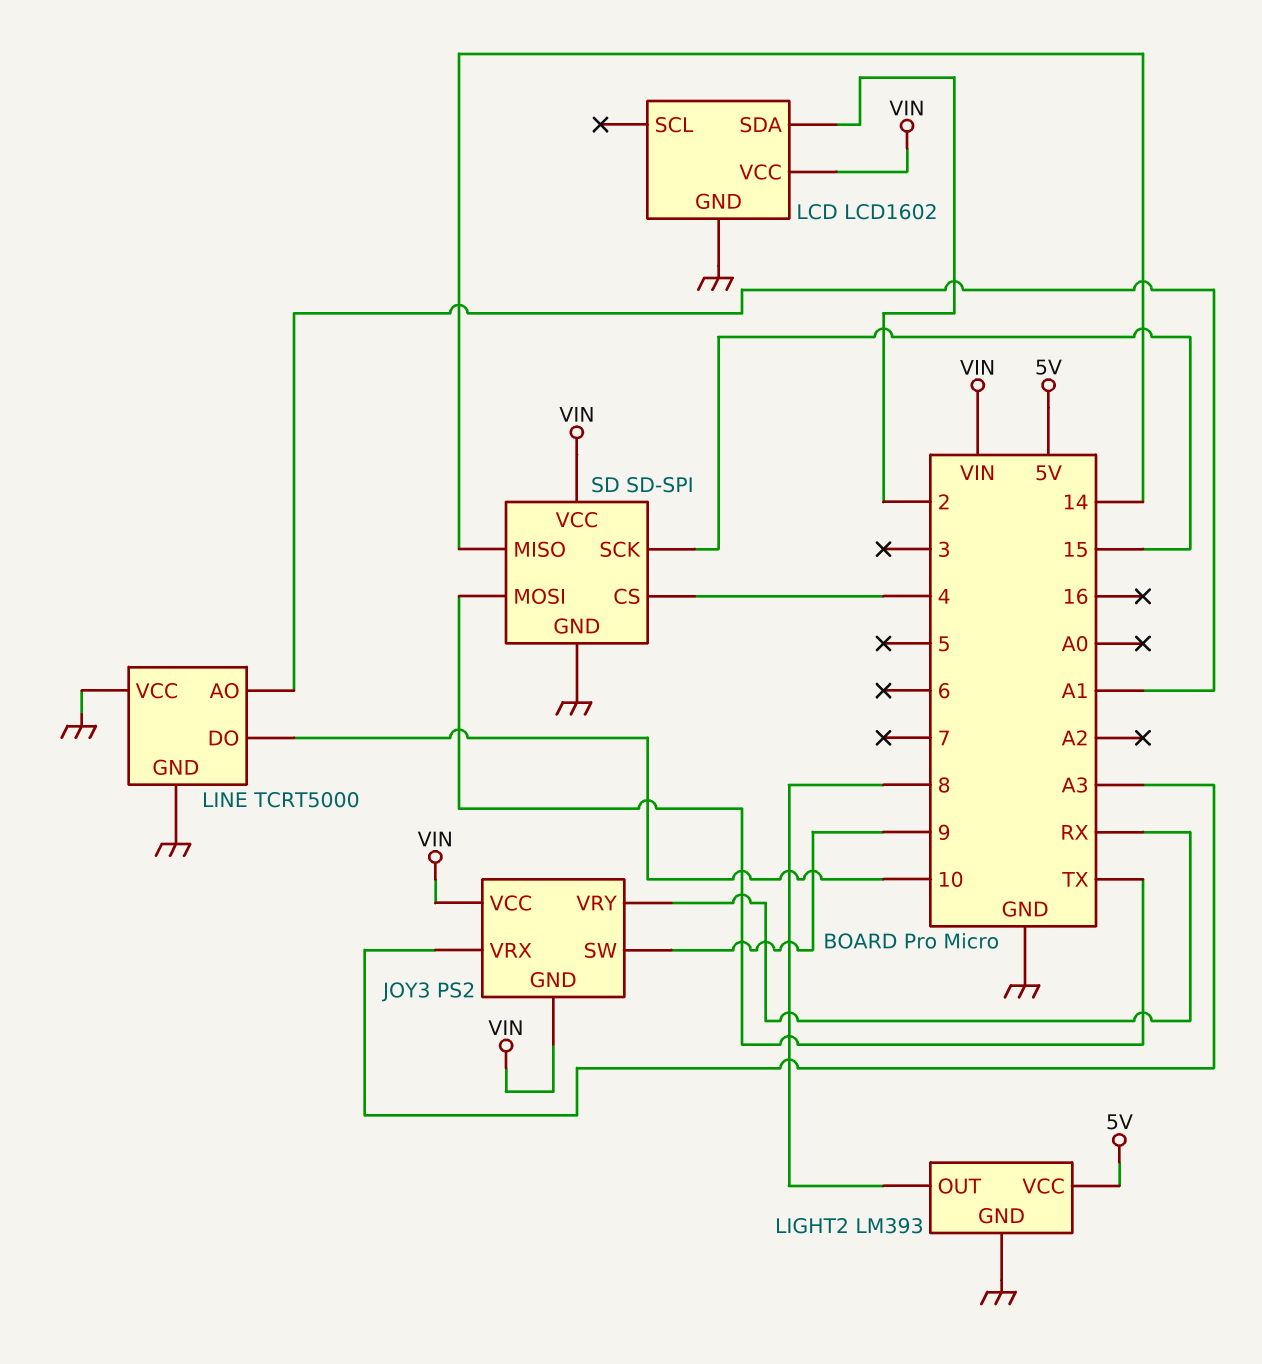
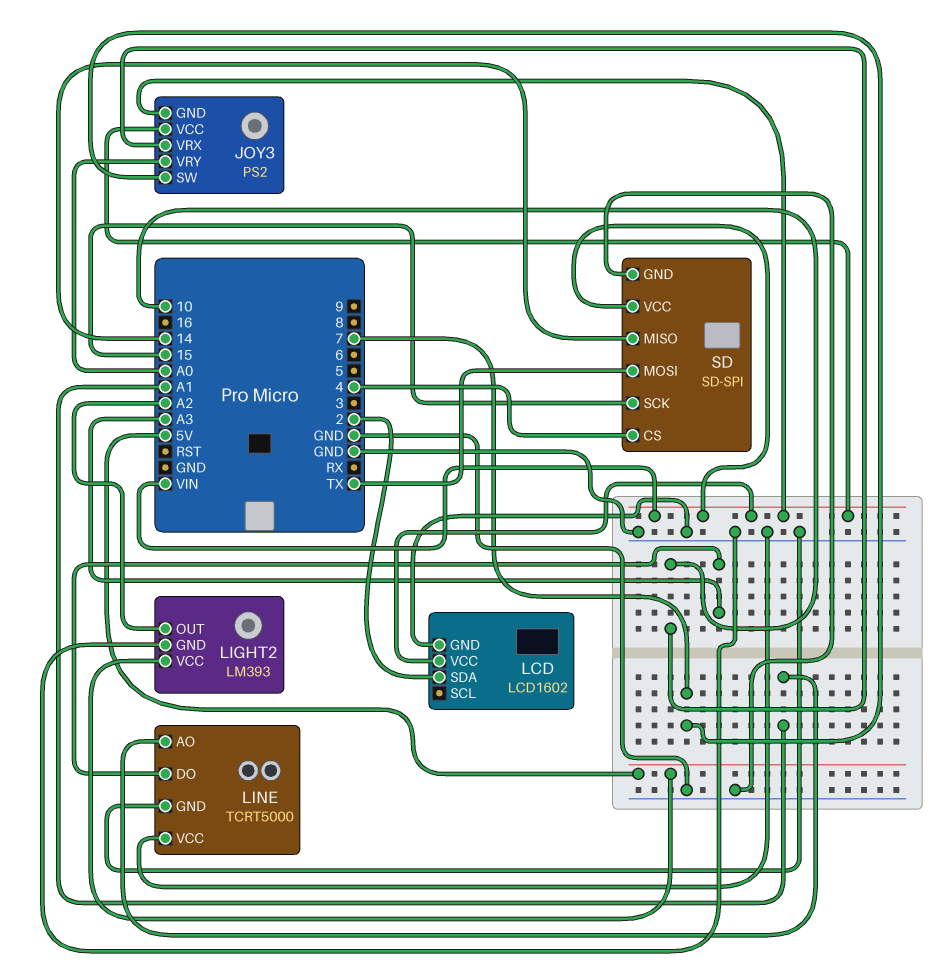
JOY3 pin SW: 9 -> 7
JOY3 pin VRX: A3 -> 10
JOY3 pin VRY: RX -> A0
LIGHT2 pin OUT: 8 -> A2
LINE pin DO: 10 -> A3

